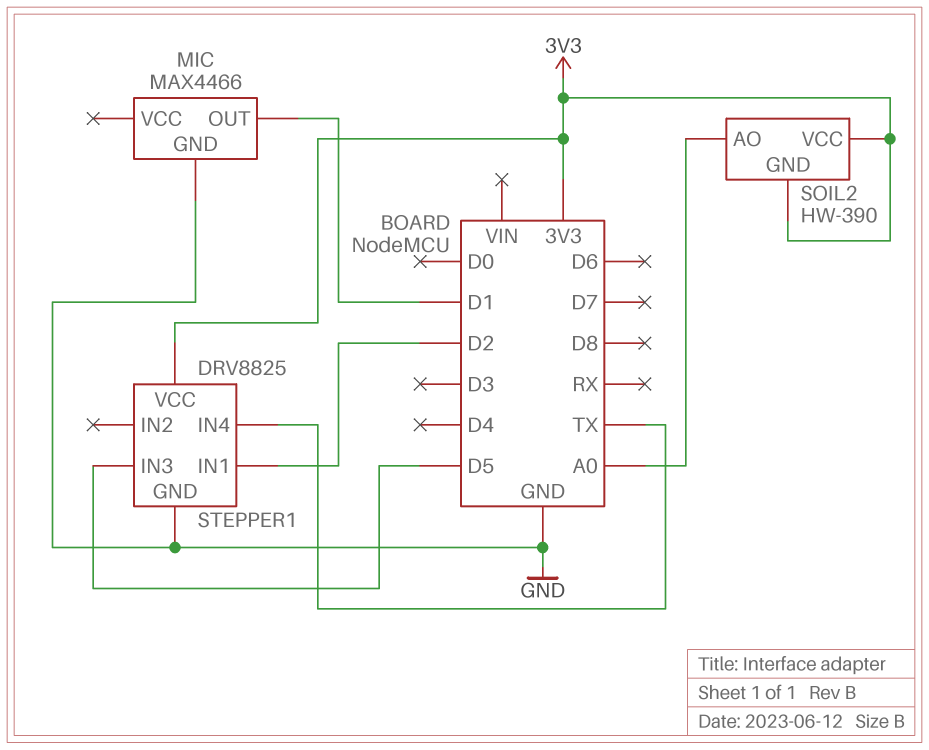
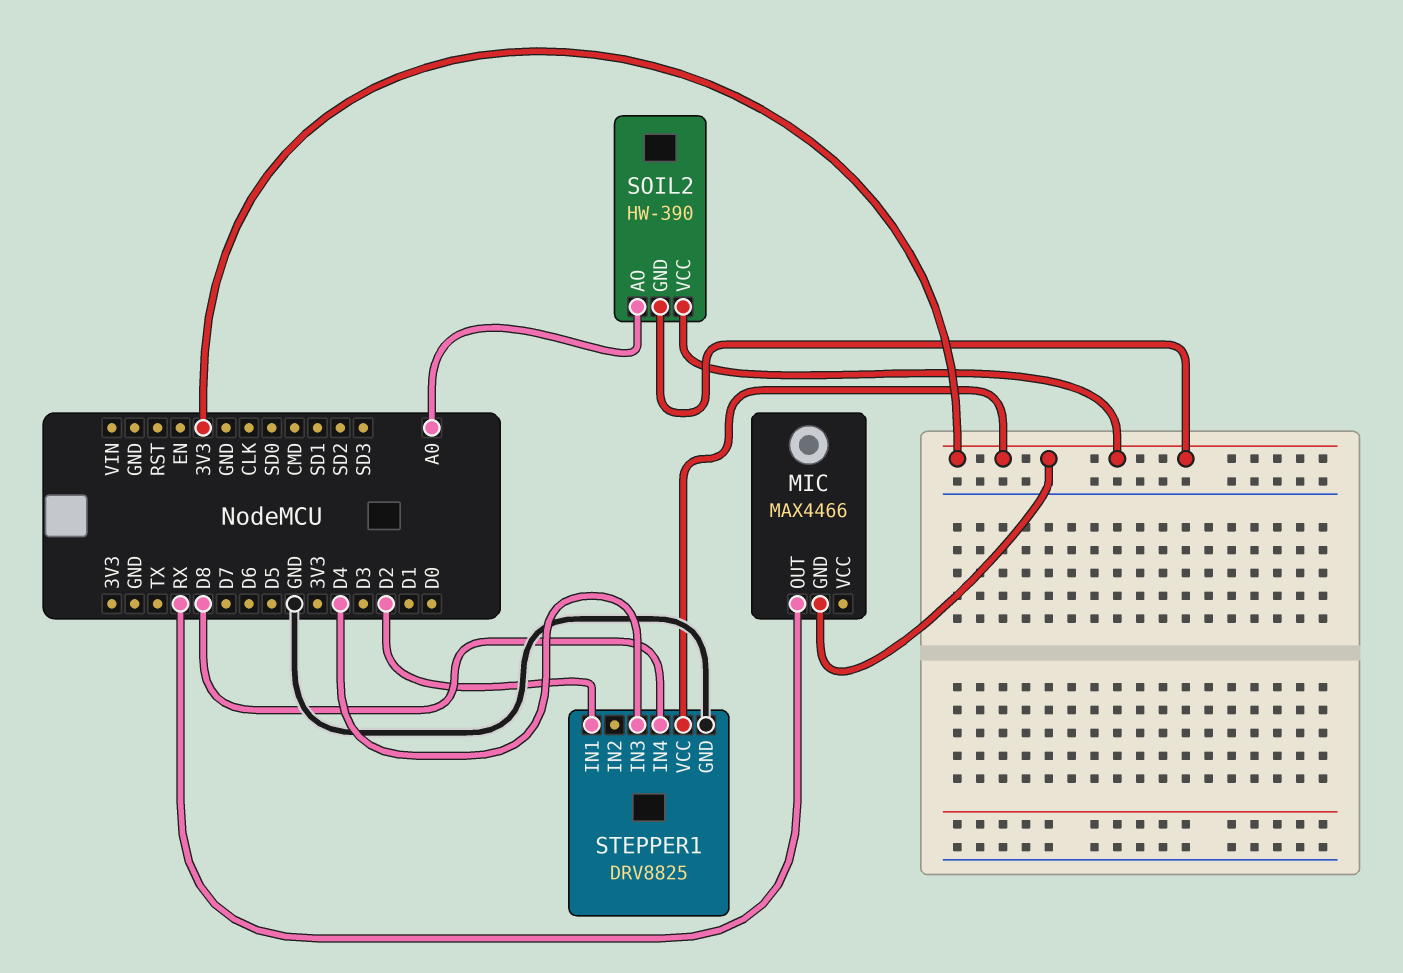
MIC pin GND: GND -> 3V3
MIC pin OUT: D1 -> RX
STEPPER1 pin IN3: D5 -> D4
STEPPER1 pin IN4: TX -> D8

